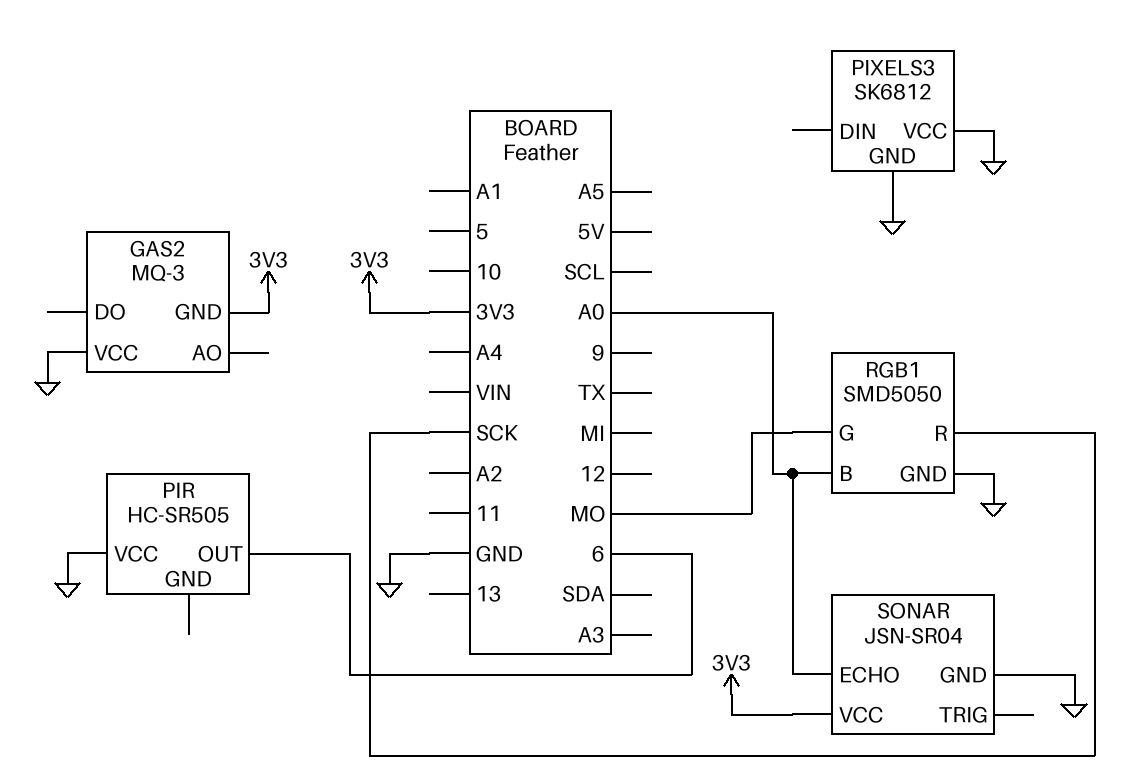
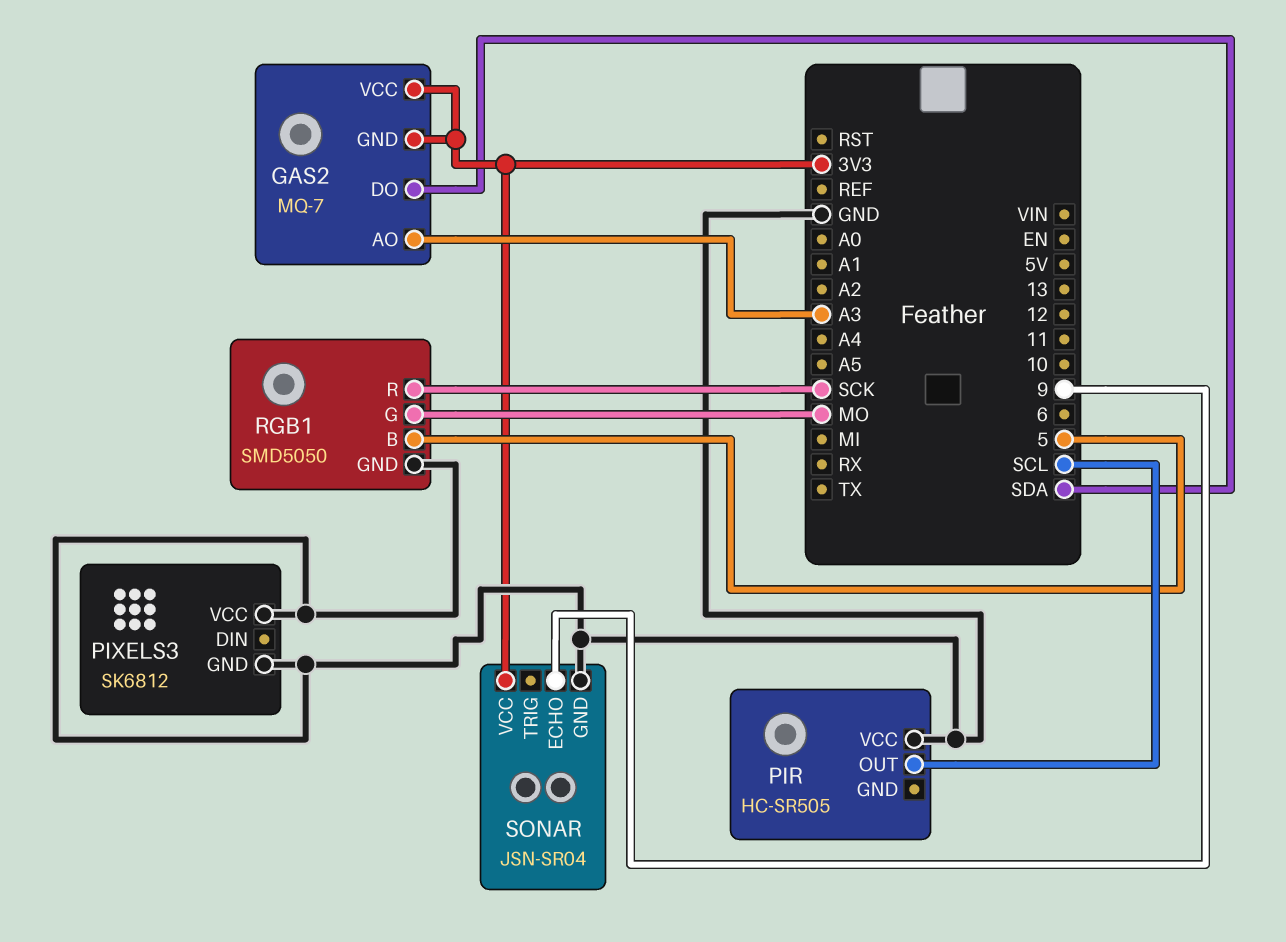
GAS2: MQ-3 -> MQ-7
GAS2 pin AO: none -> A3
GAS2 pin DO: none -> SDA
GAS2 pin VCC: GND -> 3V3
PIR pin OUT: 6 -> SCL
RGB1 pin B: A0 -> 5
SONAR pin ECHO: A0 -> 9

